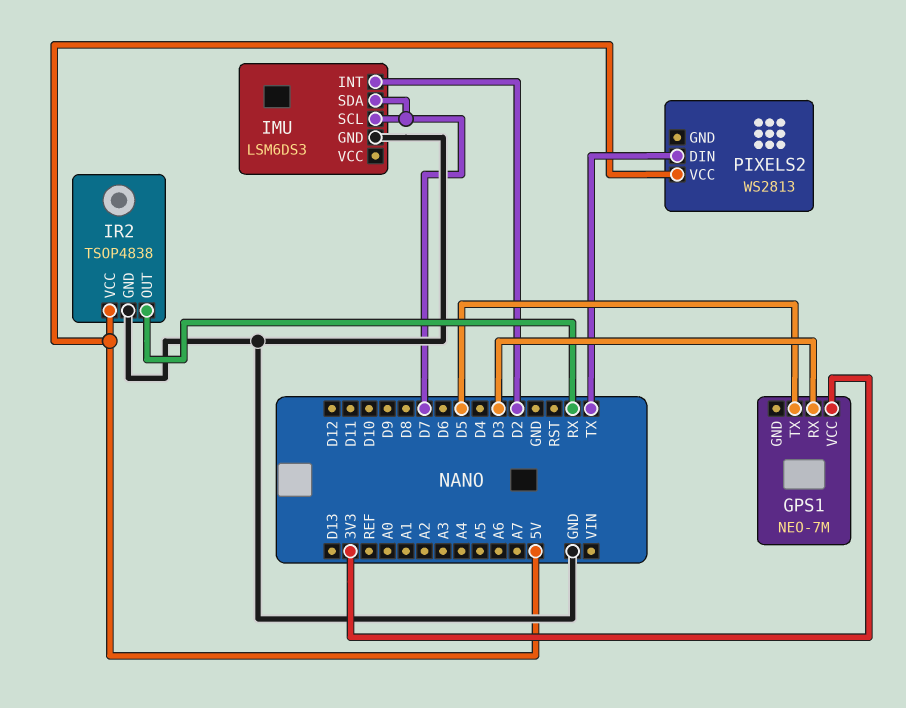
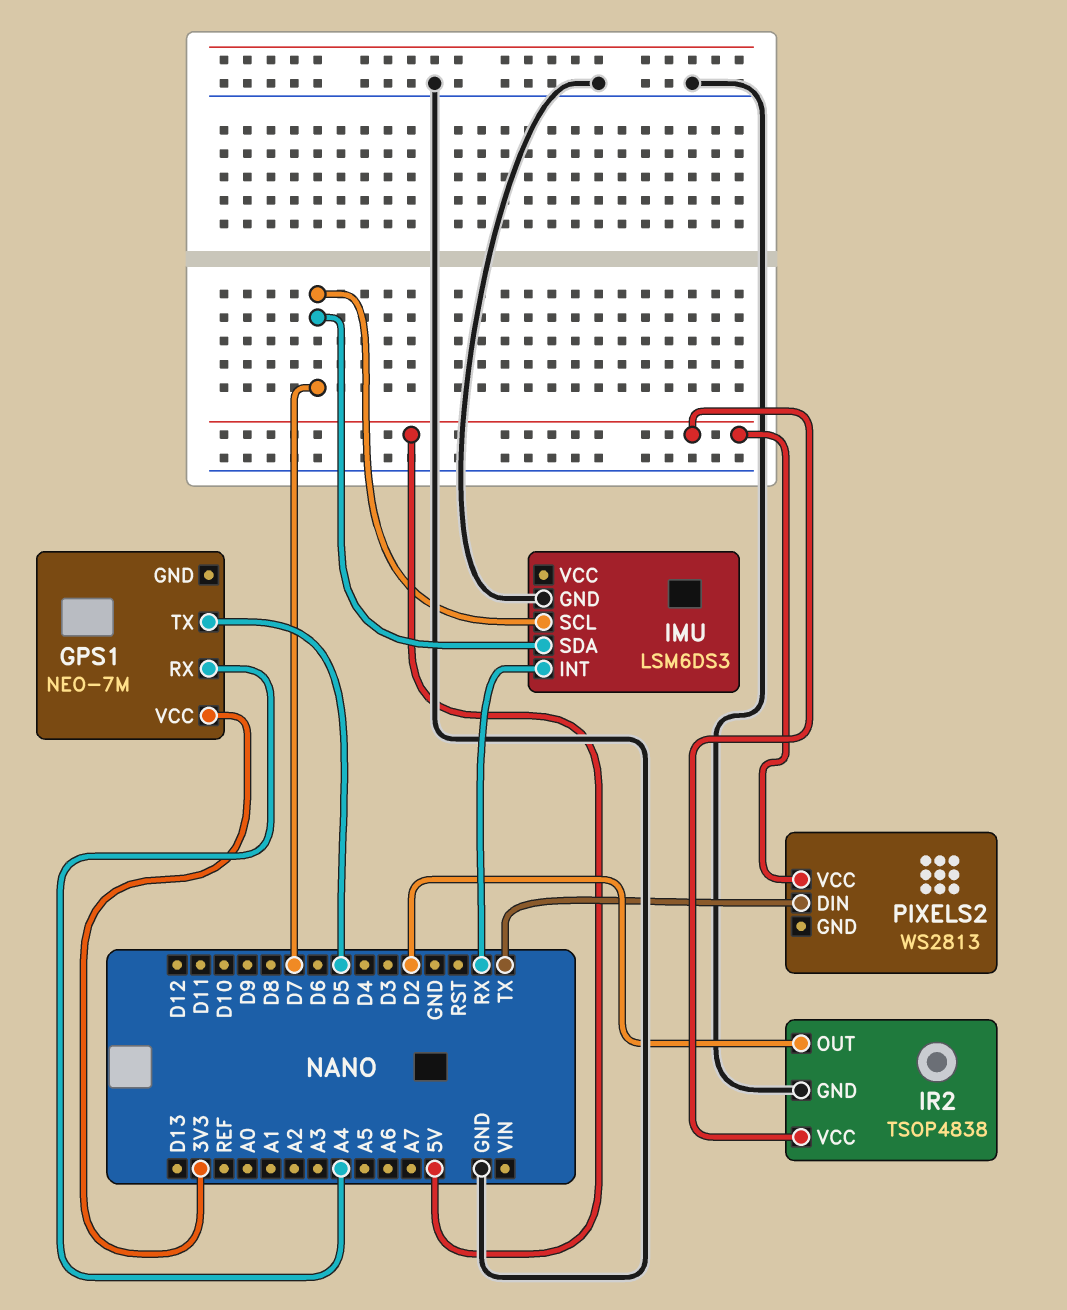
GPS1 pin RX: D3 -> A4
IMU pin INT: D2 -> RX
IR2 pin OUT: RX -> D2

